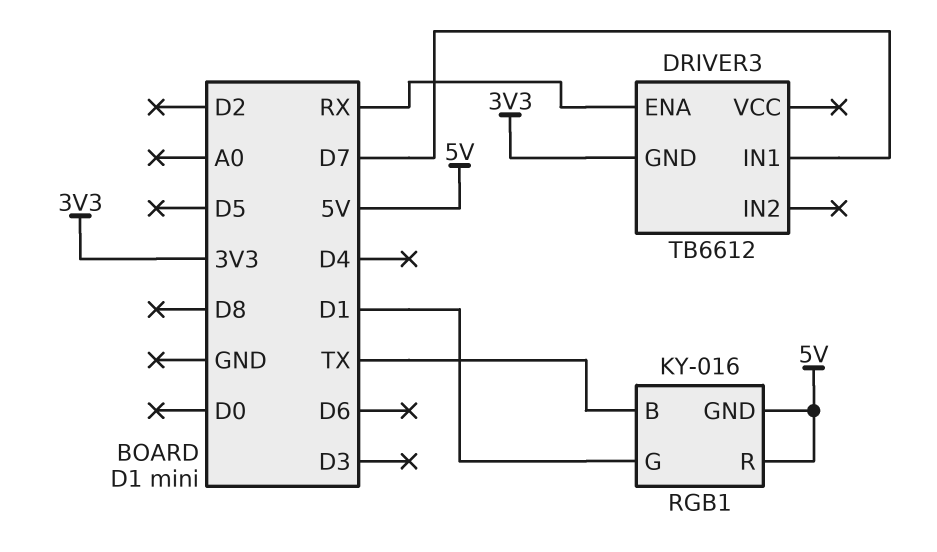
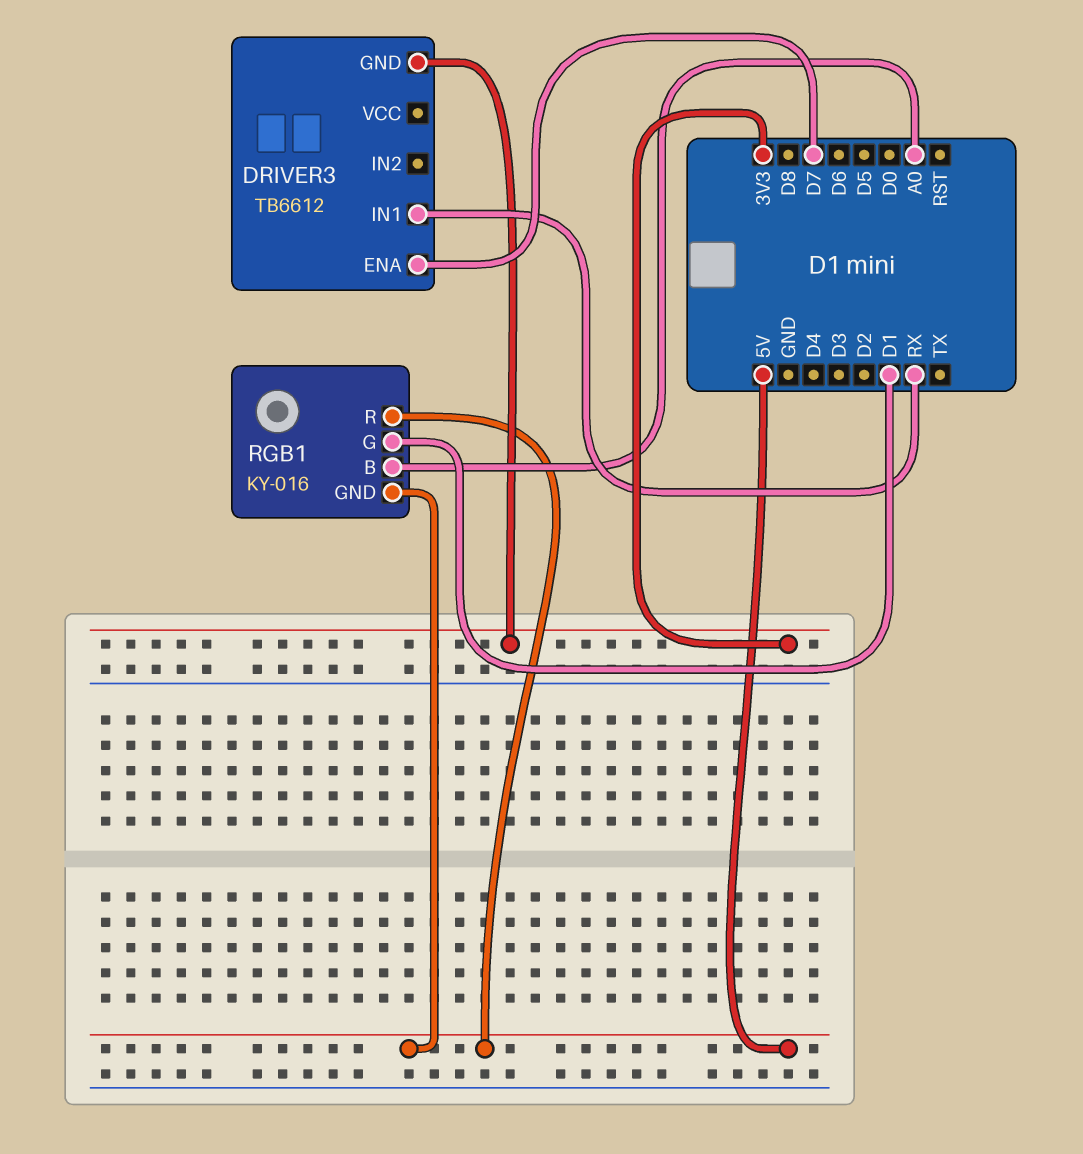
DRIVER3 pin ENA: RX -> D7
DRIVER3 pin IN1: D7 -> RX
RGB1 pin B: TX -> A0

